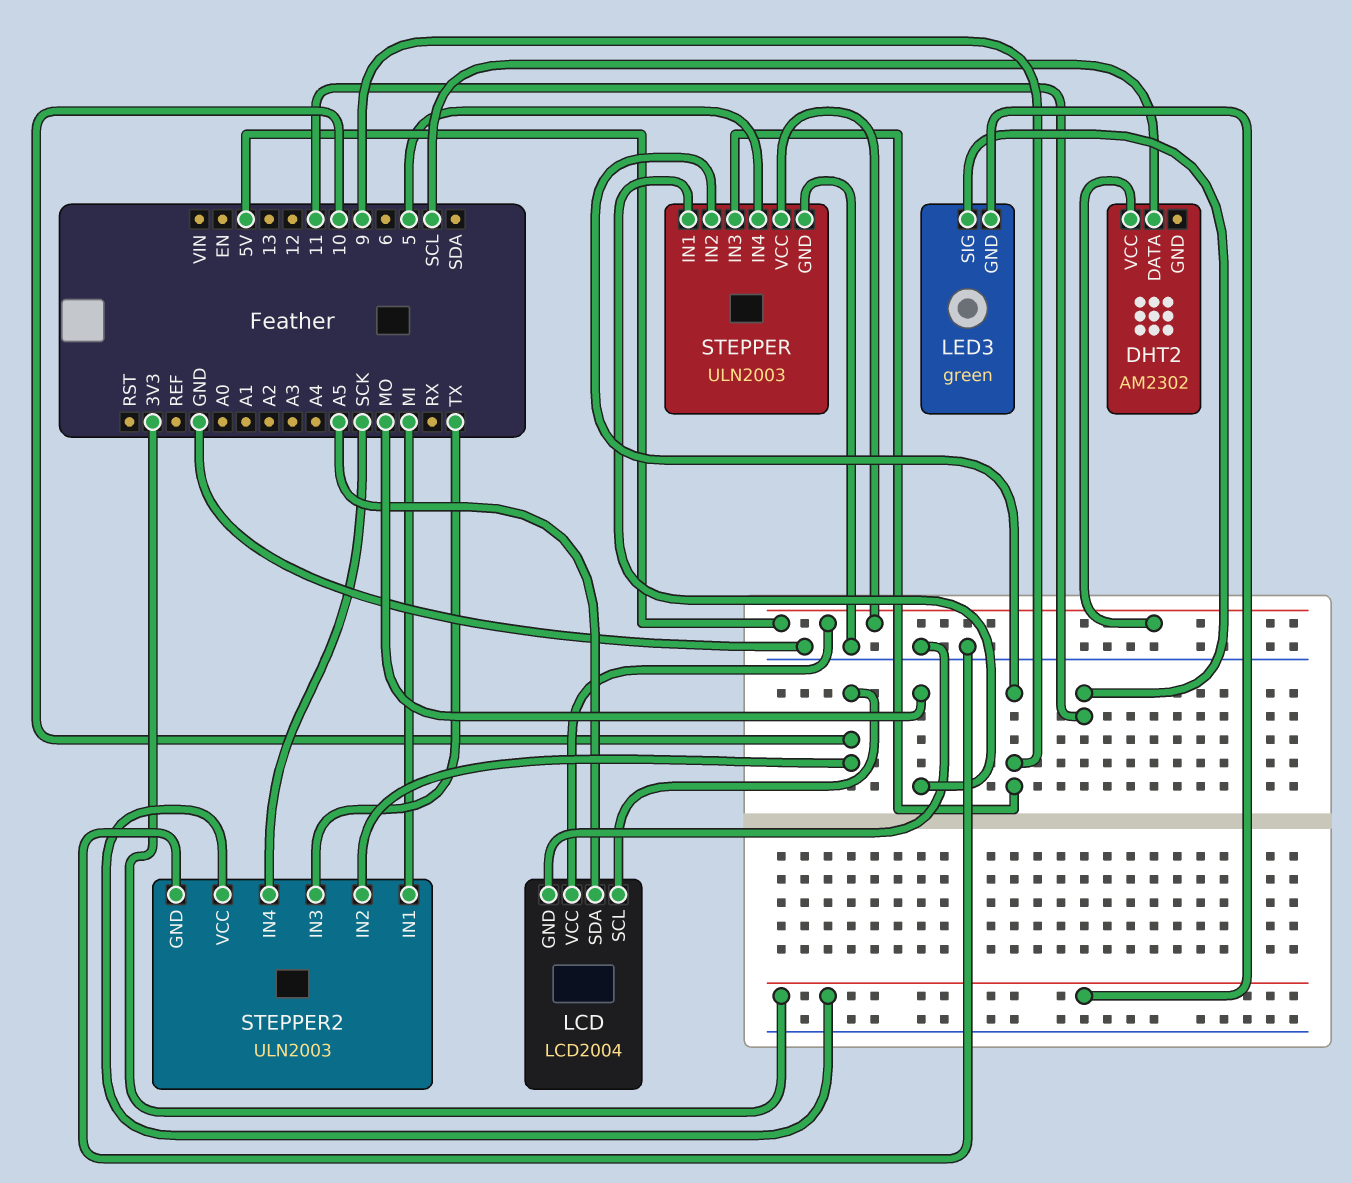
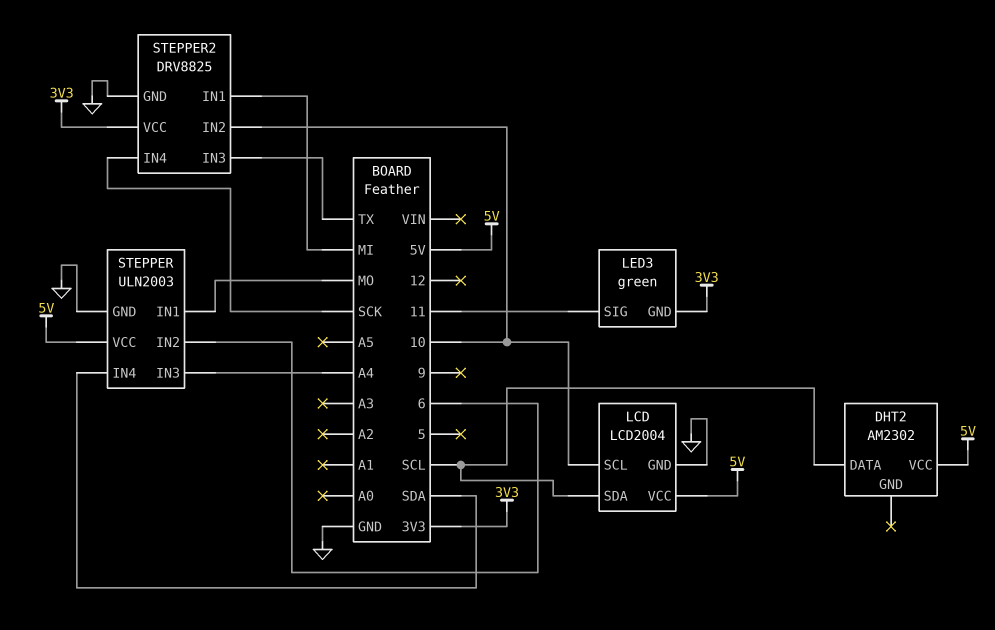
LCD pin SDA: A5 -> SCL
STEPPER pin IN2: 9 -> 6
STEPPER pin IN3: 9 -> A4
STEPPER pin IN4: 5 -> SDA
STEPPER2: ULN2003 -> DRV8825

